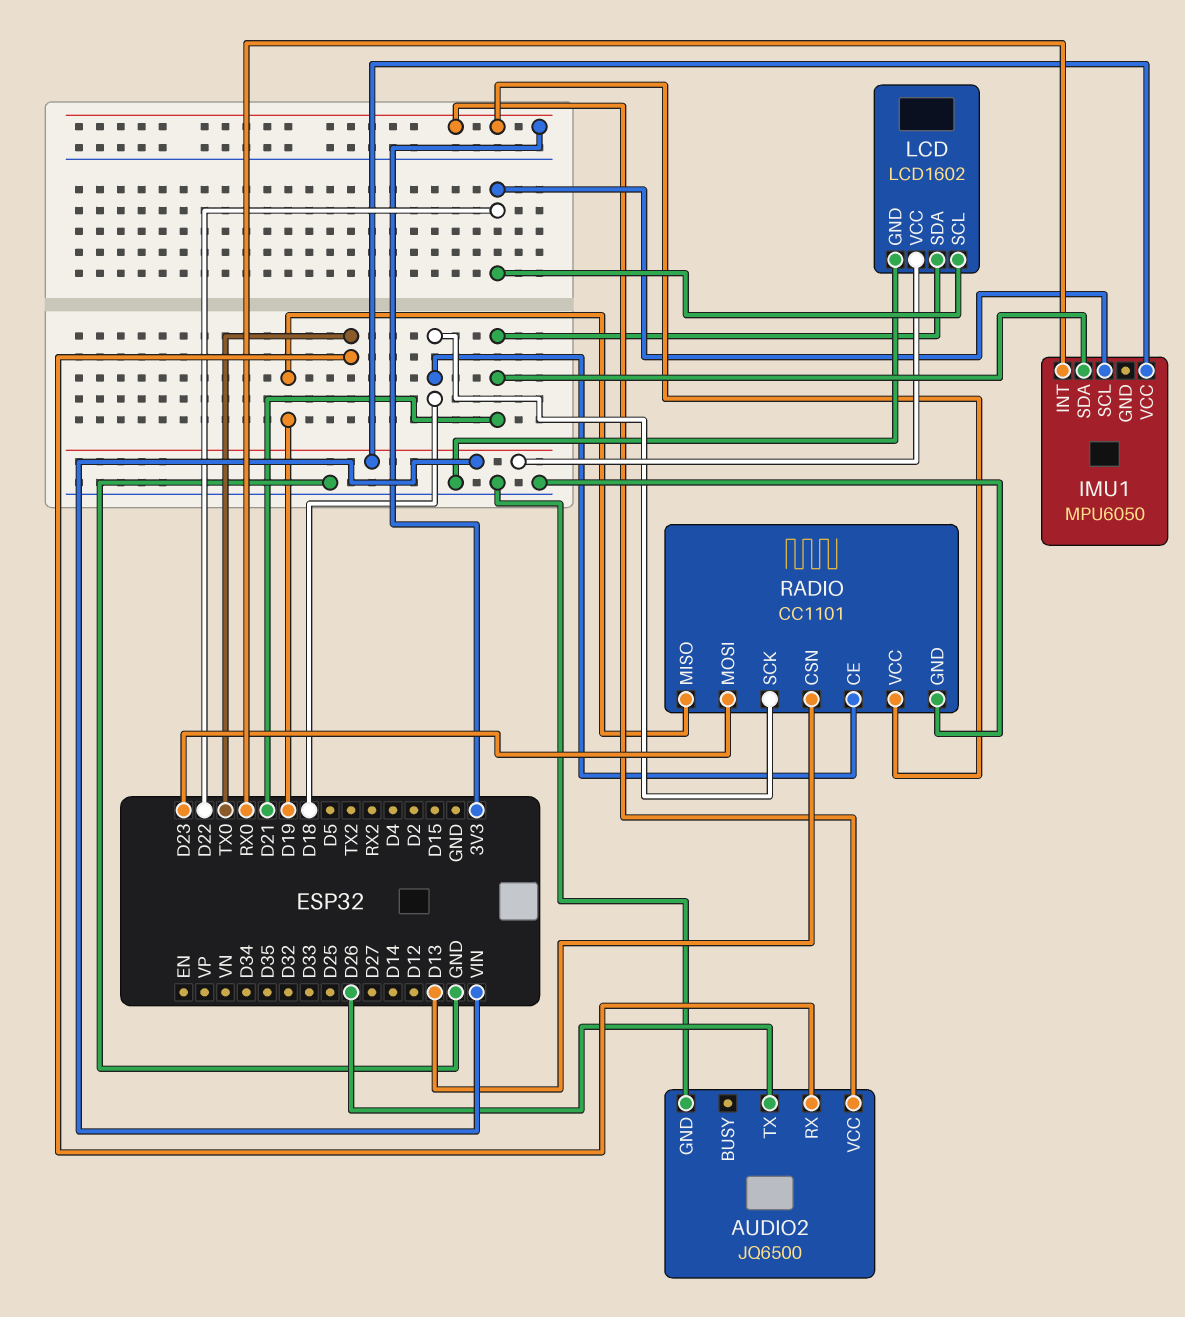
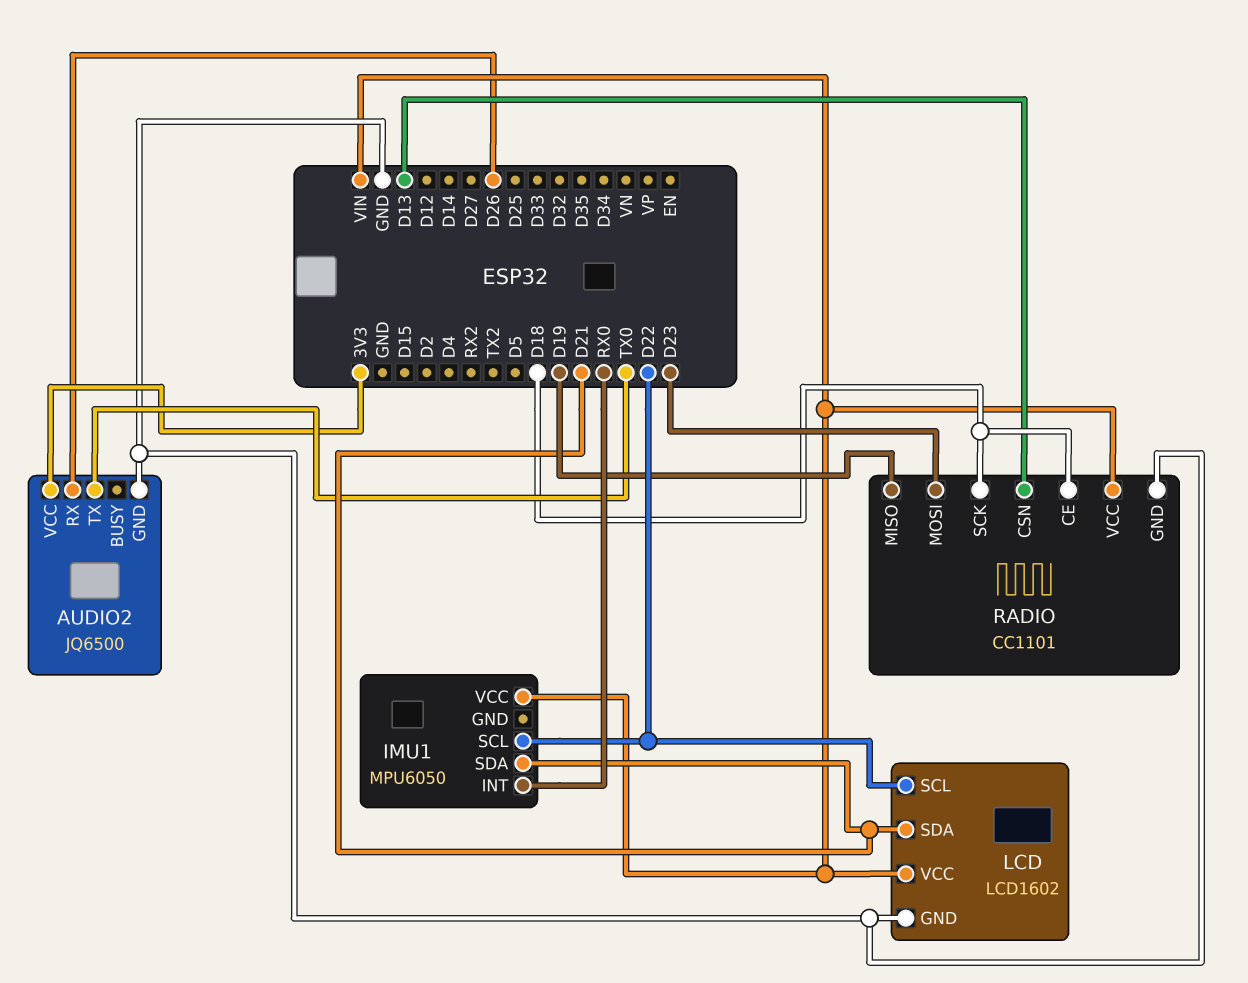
AUDIO2 pin RX: TX0 -> D26
AUDIO2 pin TX: D26 -> TX0
RADIO pin VCC: 3V3 -> VIN

